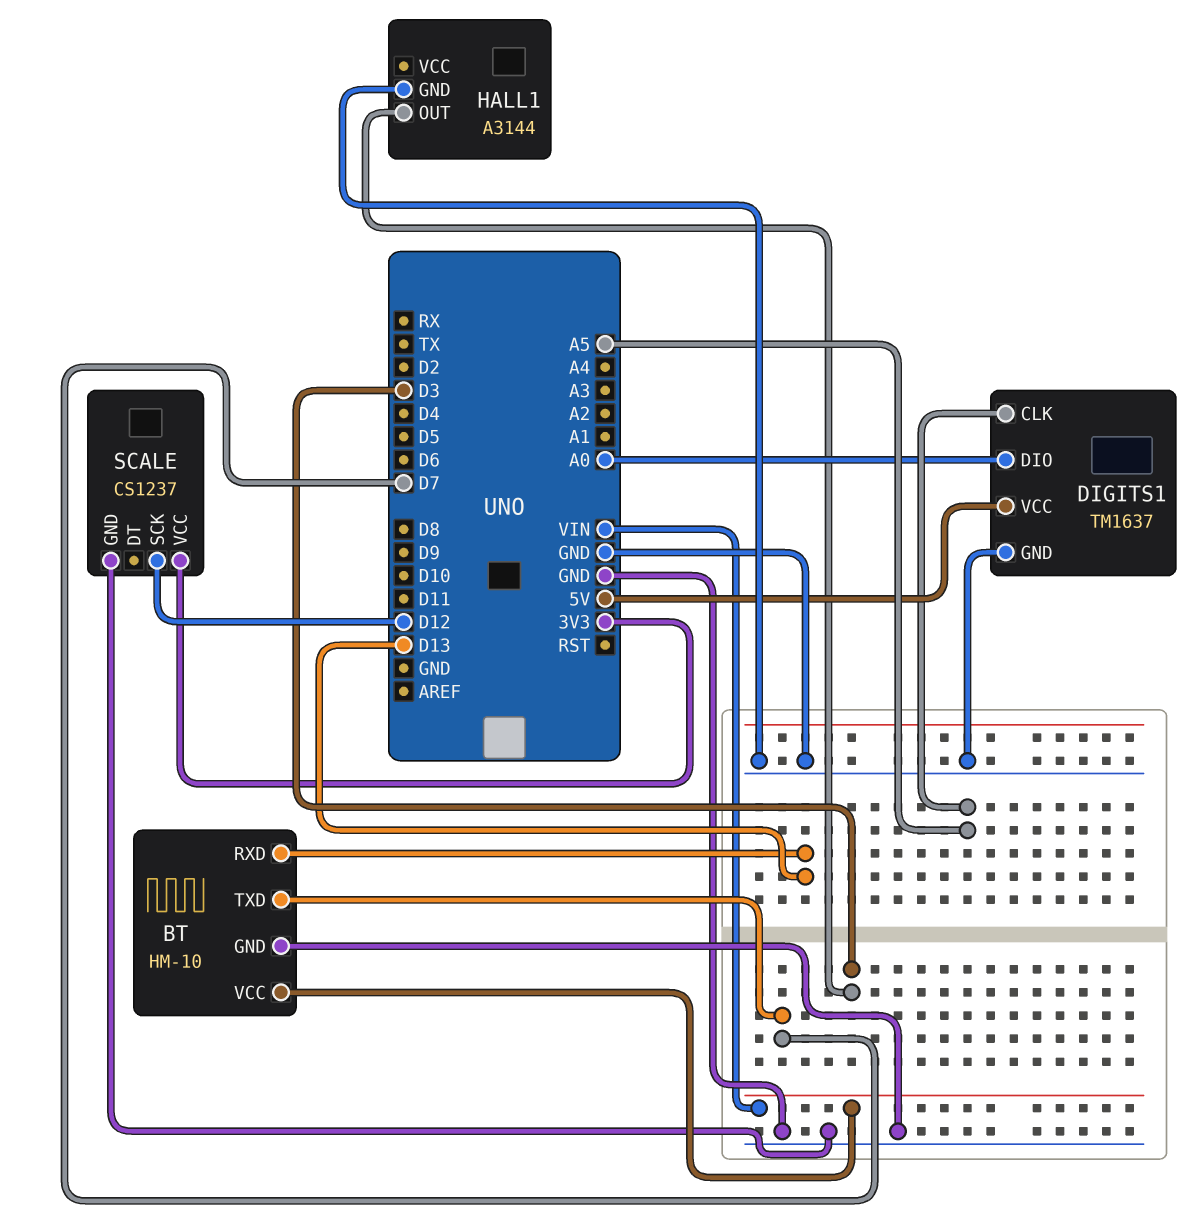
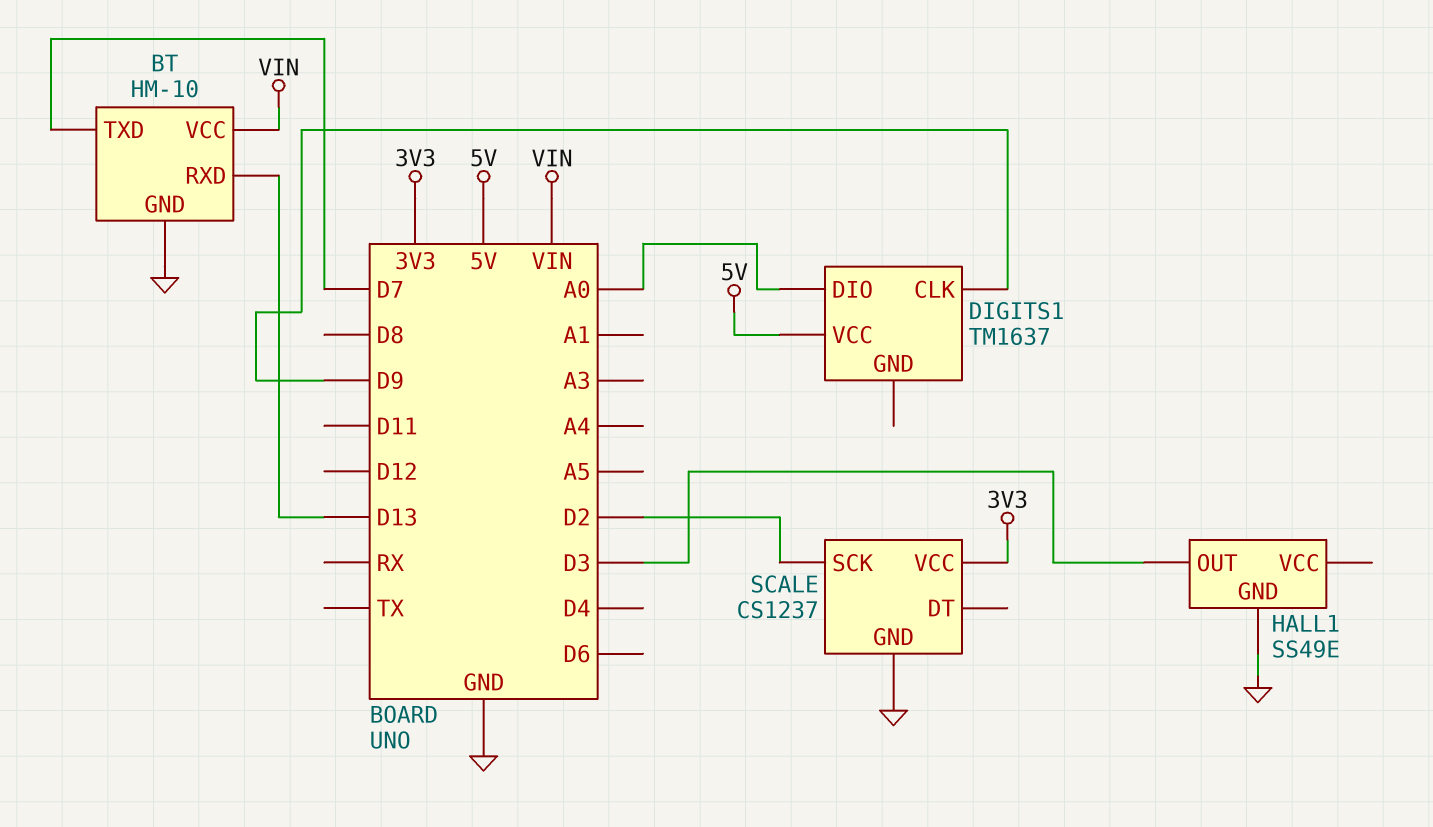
DIGITS1 pin CLK: A5 -> D9
DIGITS1 pin GND: GND -> none
HALL1: A3144 -> SS49E
SCALE pin SCK: D12 -> D2

